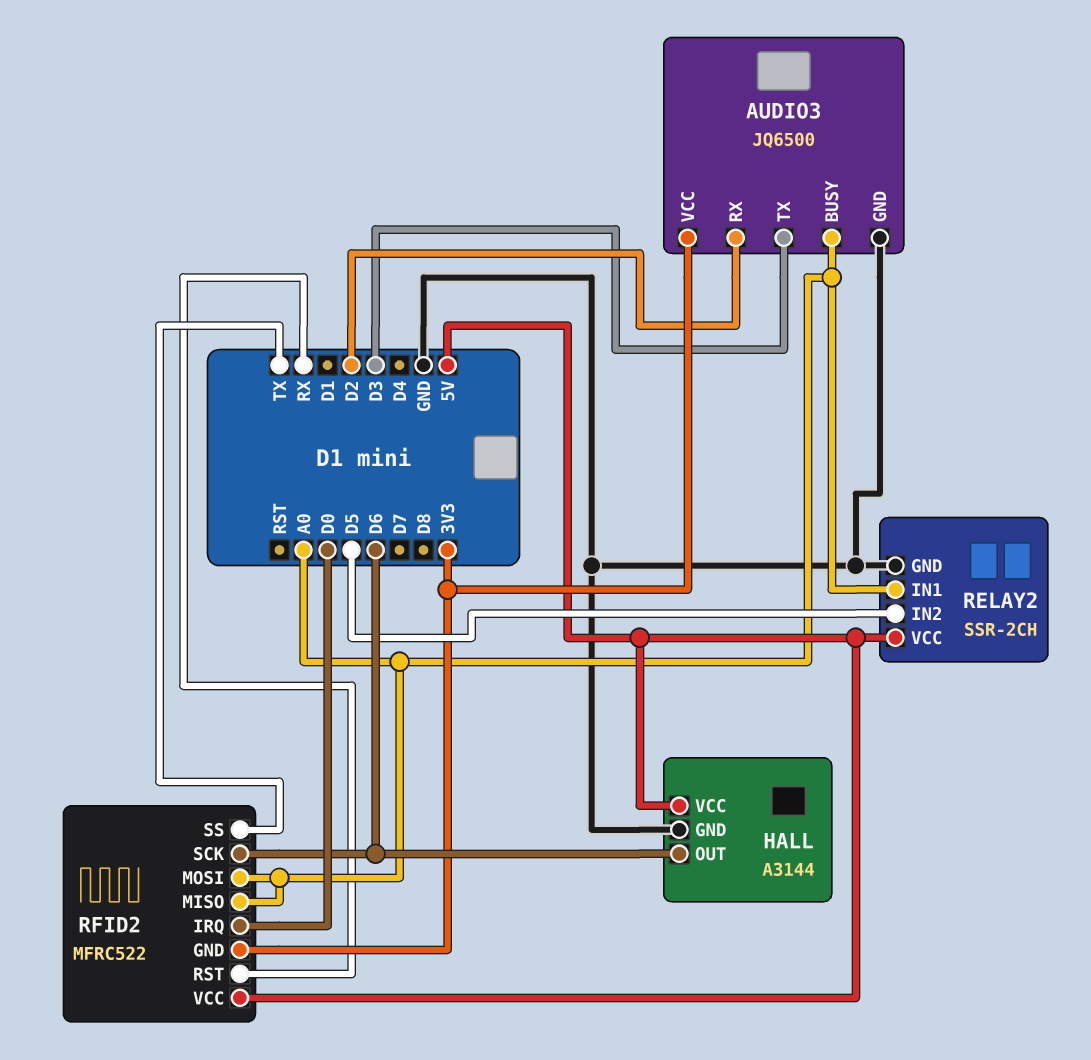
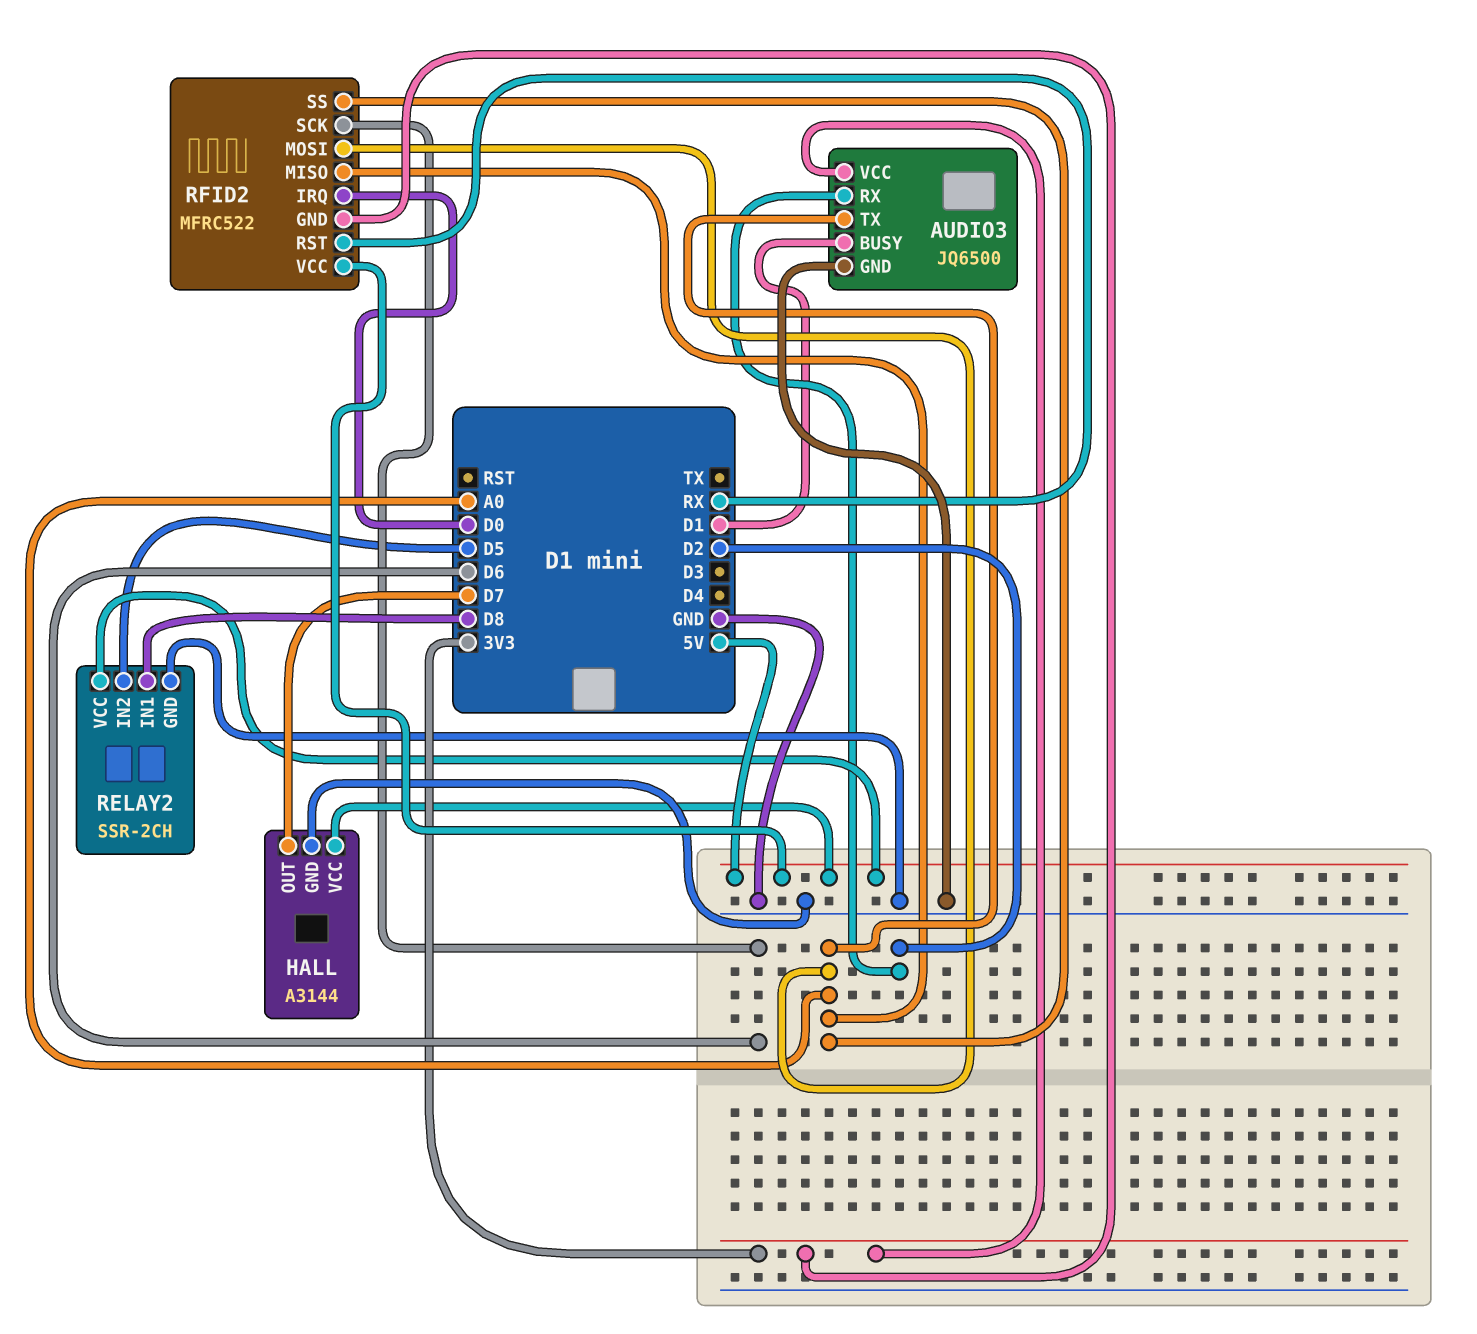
AUDIO3 pin BUSY: A0 -> D1
AUDIO3 pin TX: D3 -> A0
HALL pin OUT: D6 -> D7
RELAY2 pin IN1: A0 -> D8
RFID2 pin SS: TX -> A0

